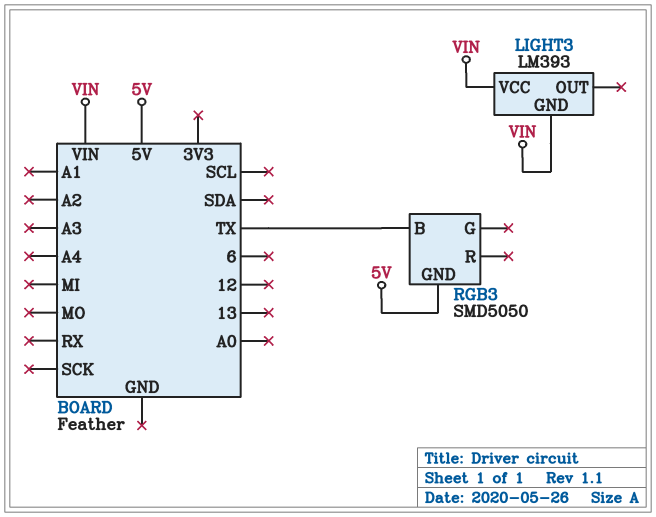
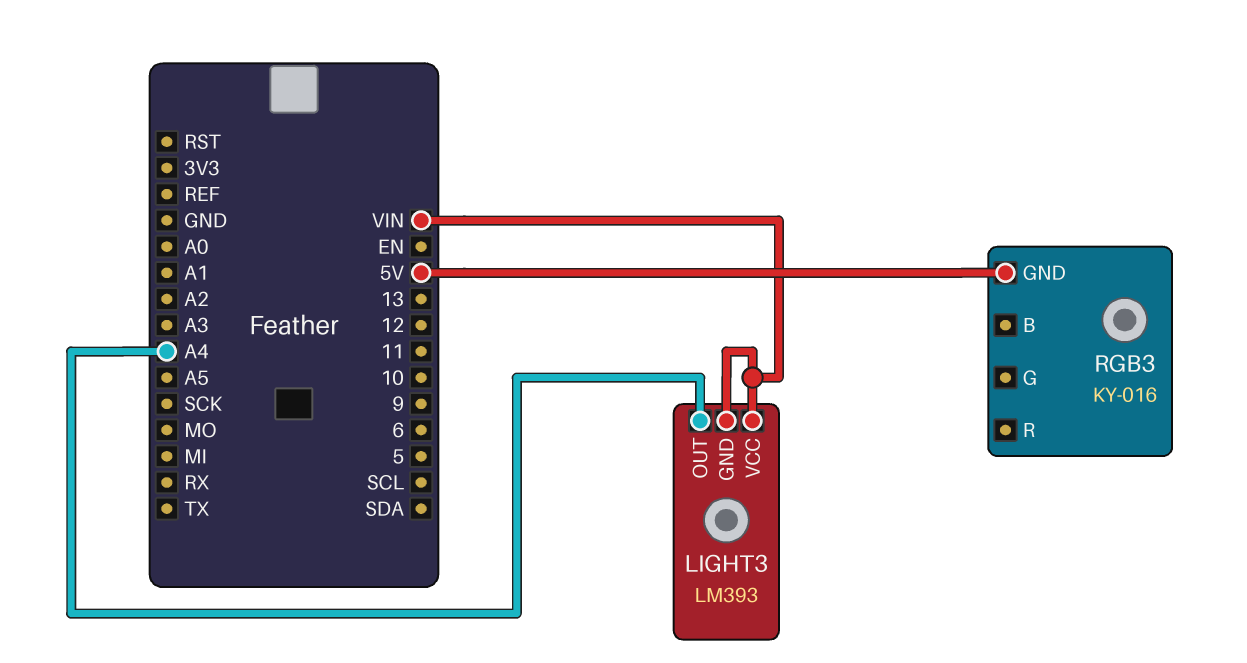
LIGHT3 pin OUT: none -> A4
RGB3: SMD5050 -> KY-016
RGB3 pin B: TX -> none

